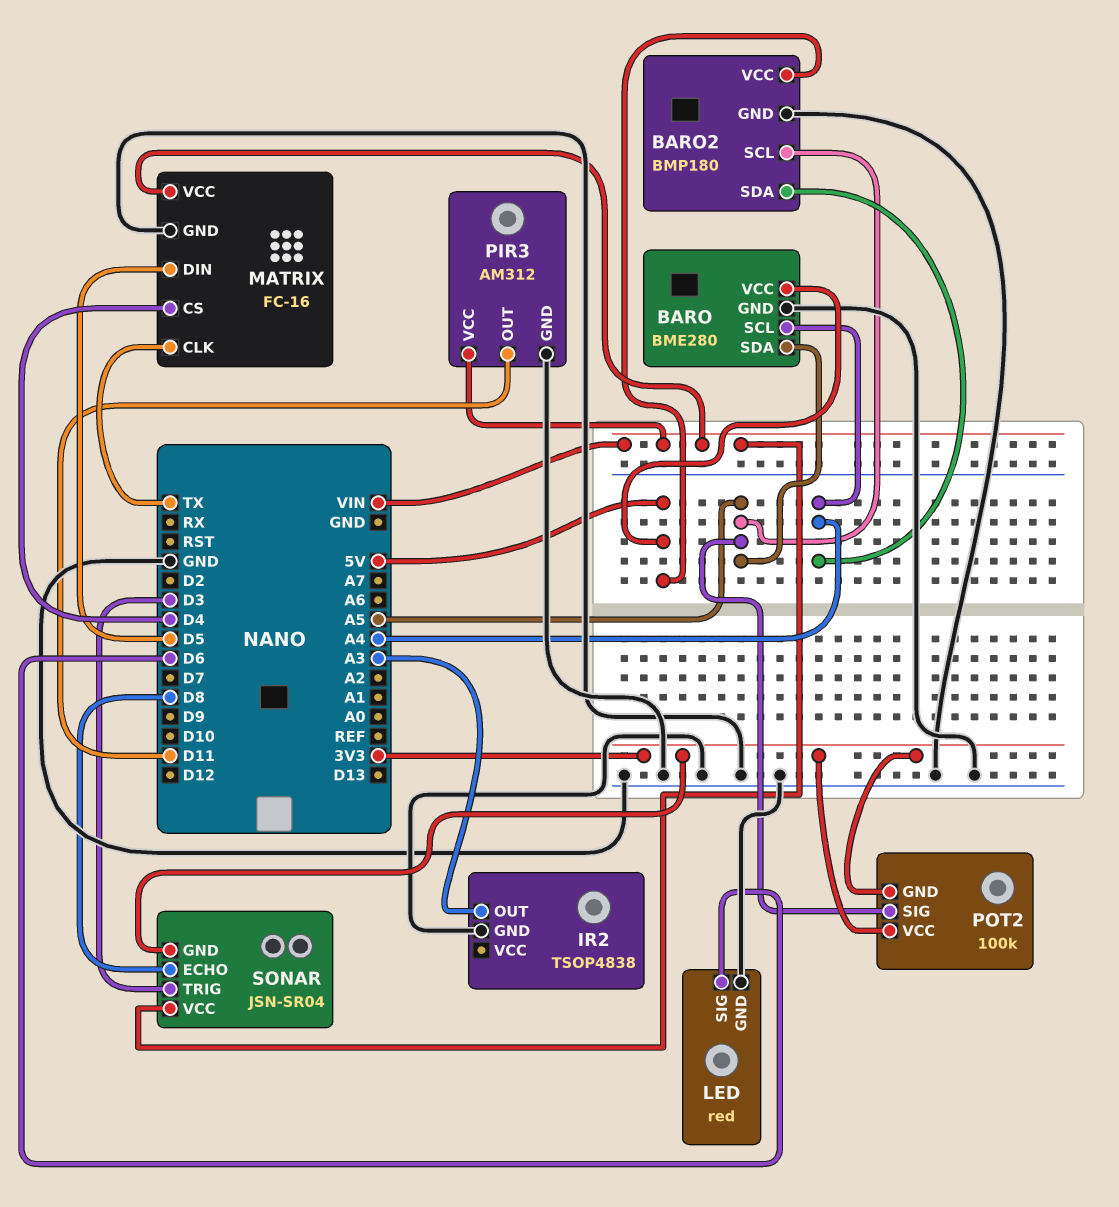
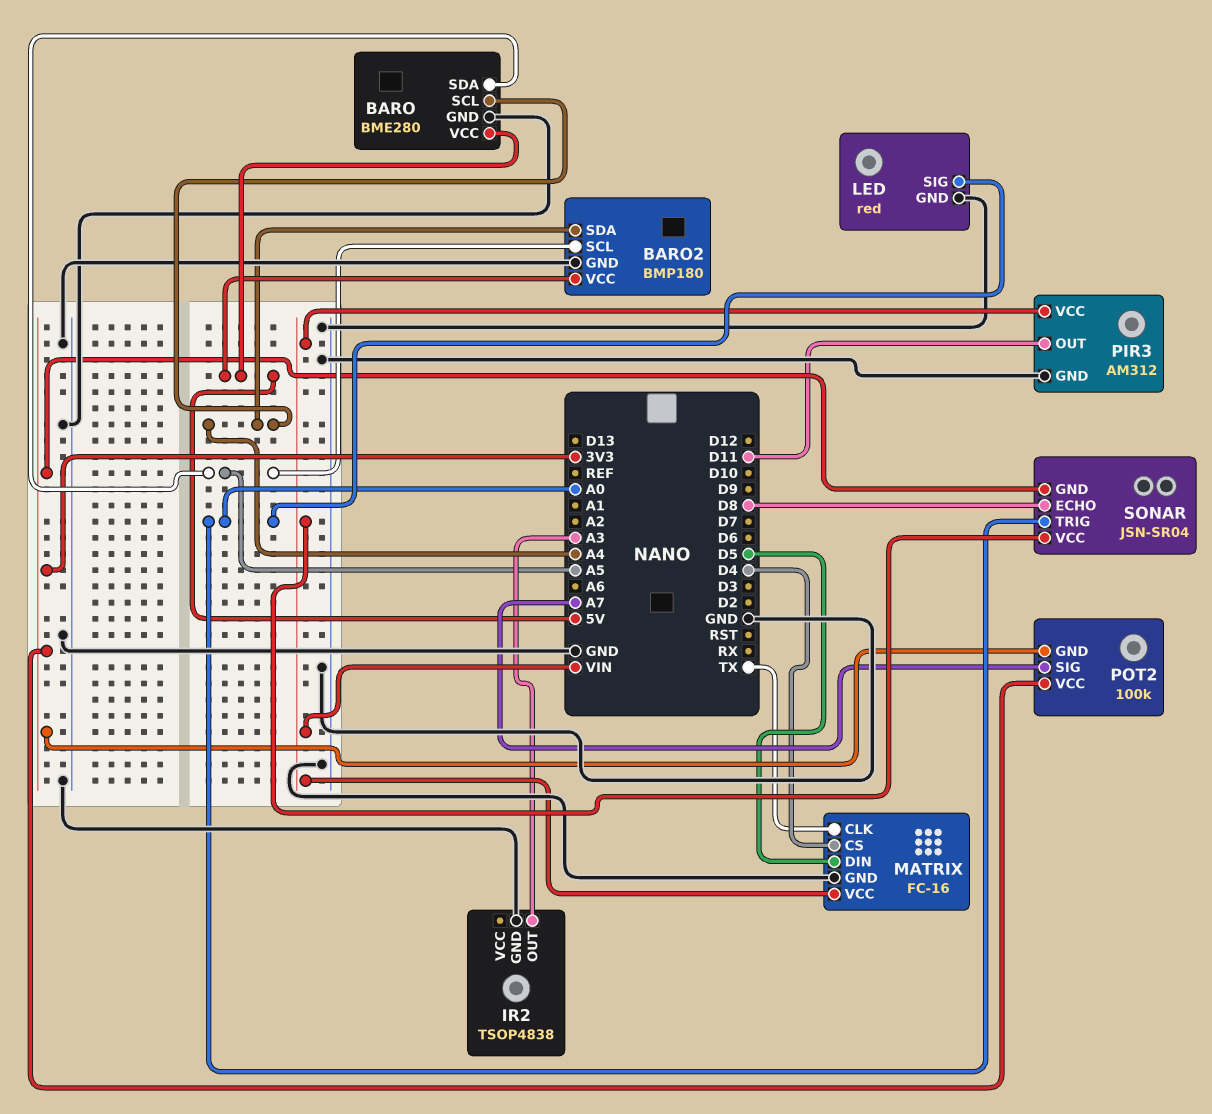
LED pin SIG: D6 -> A0
POT2 pin SIG: A5 -> A7
SONAR pin TRIG: D3 -> A0

